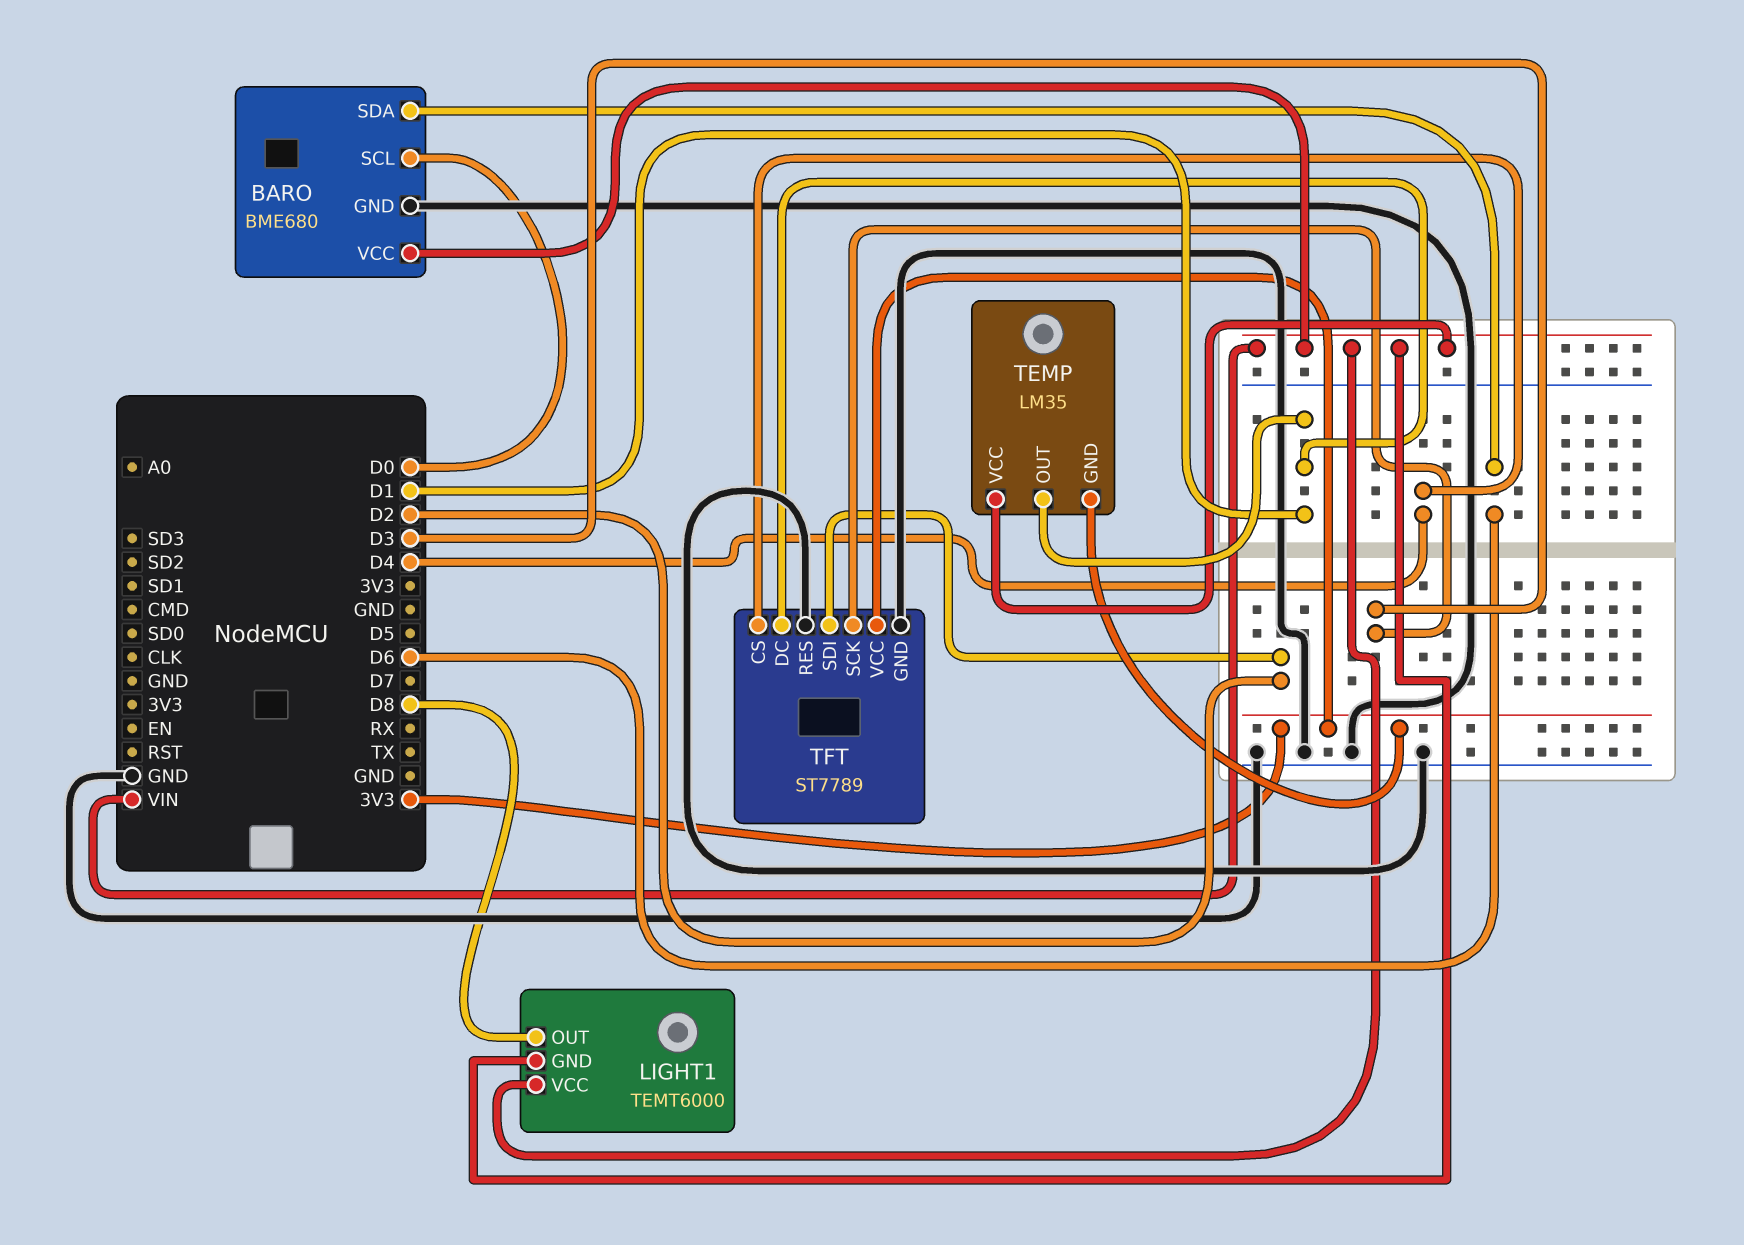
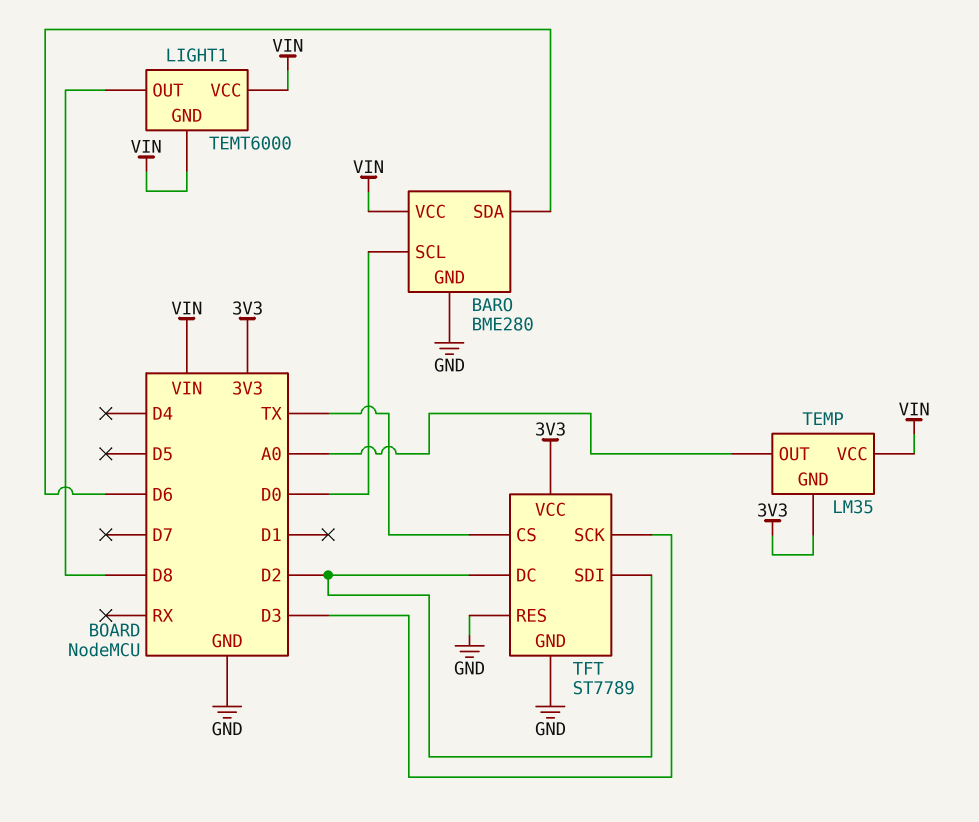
BARO: BME680 -> BME280
TEMP pin OUT: D1 -> A0
TFT pin CS: D4 -> TX
TFT pin DC: D1 -> D2

